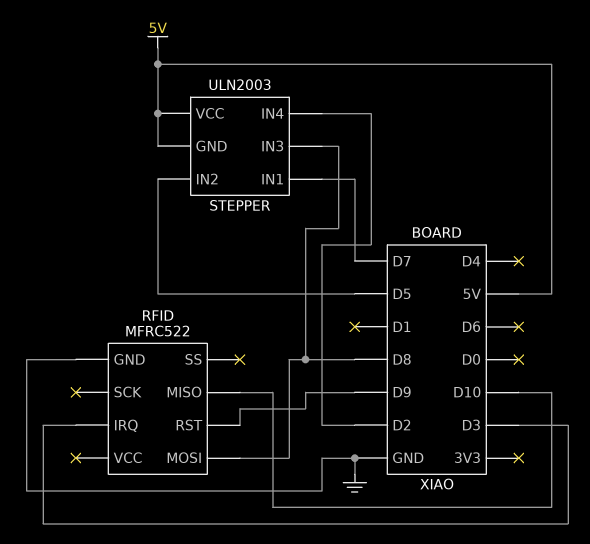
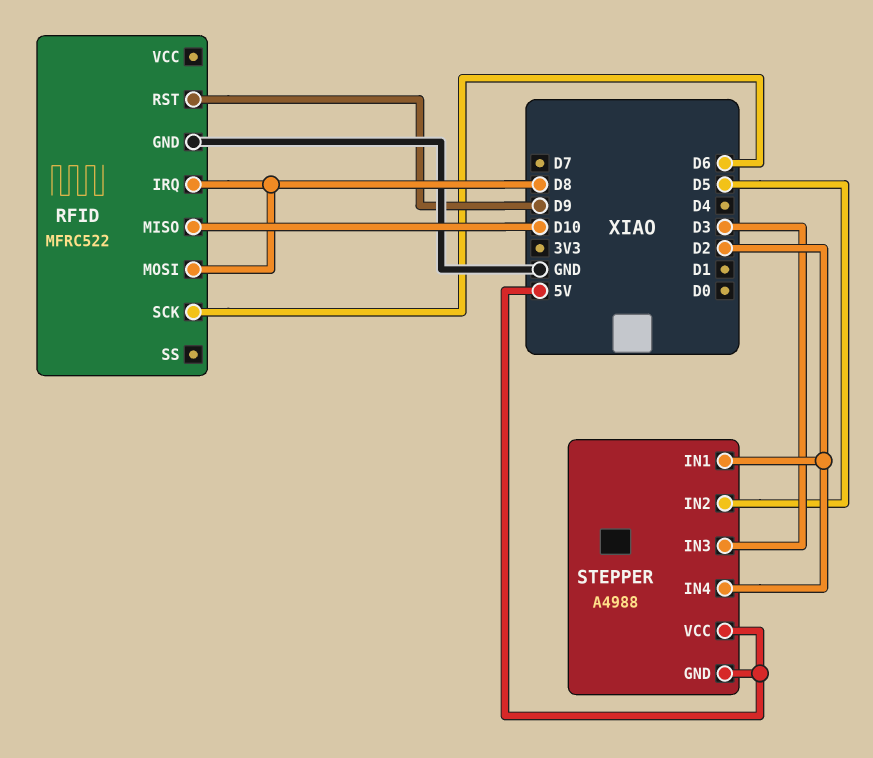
RFID pin IRQ: D3 -> D8
RFID pin SCK: none -> D6
STEPPER: ULN2003 -> A4988
STEPPER pin IN1: D7 -> D2
STEPPER pin IN3: D8 -> D3

